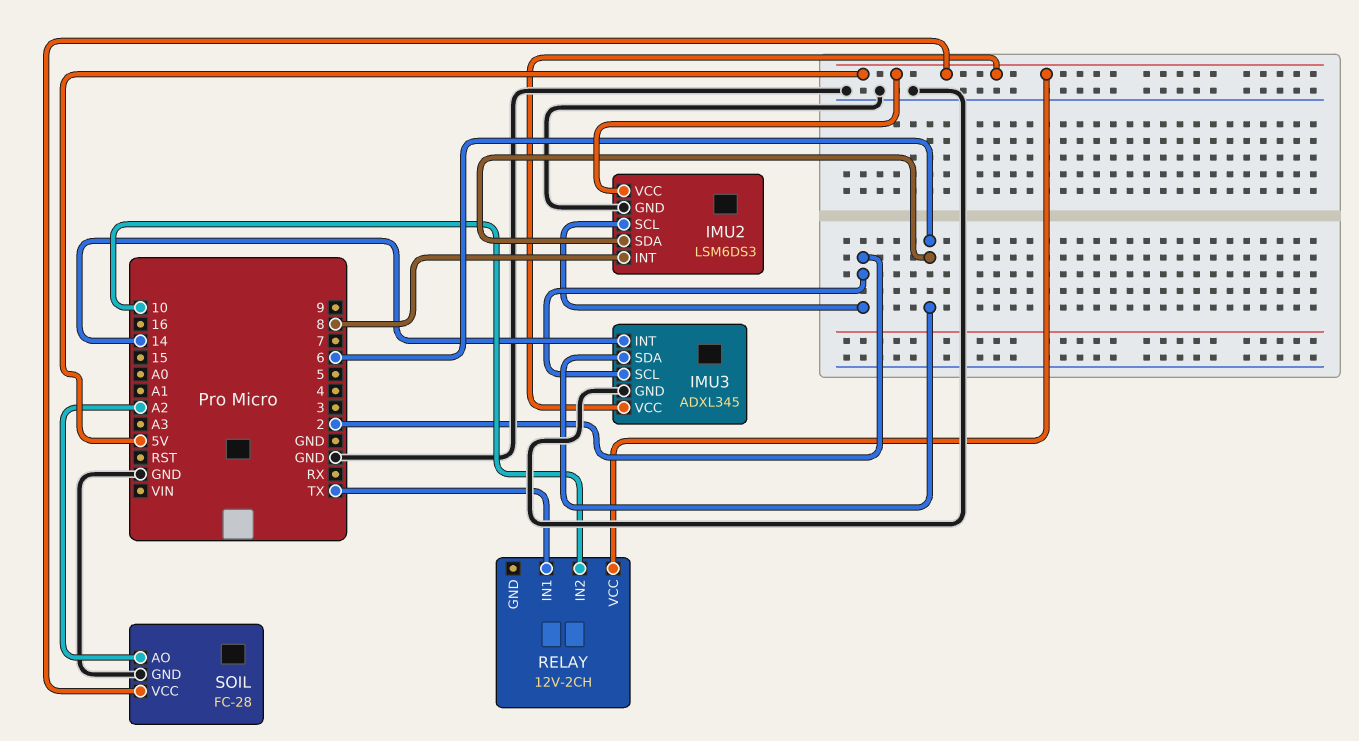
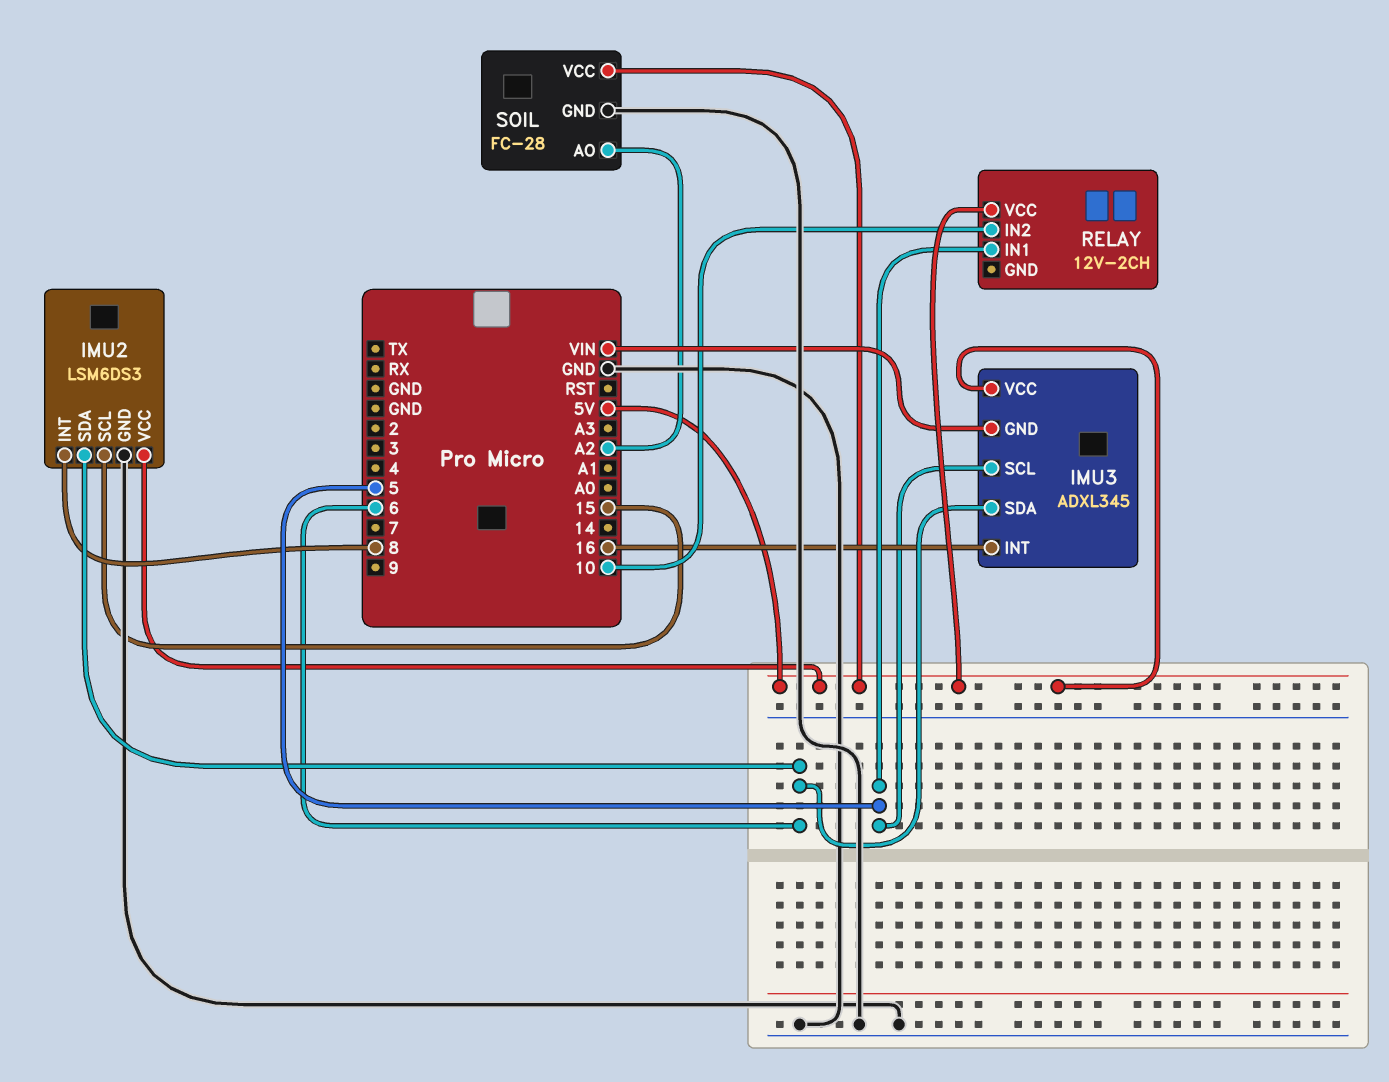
IMU2 pin SCL: 2 -> 15
IMU3 pin GND: GND -> VIN
IMU3 pin INT: 14 -> 16
IMU3 pin SCL: 2 -> 5
RELAY pin IN1: TX -> 5

